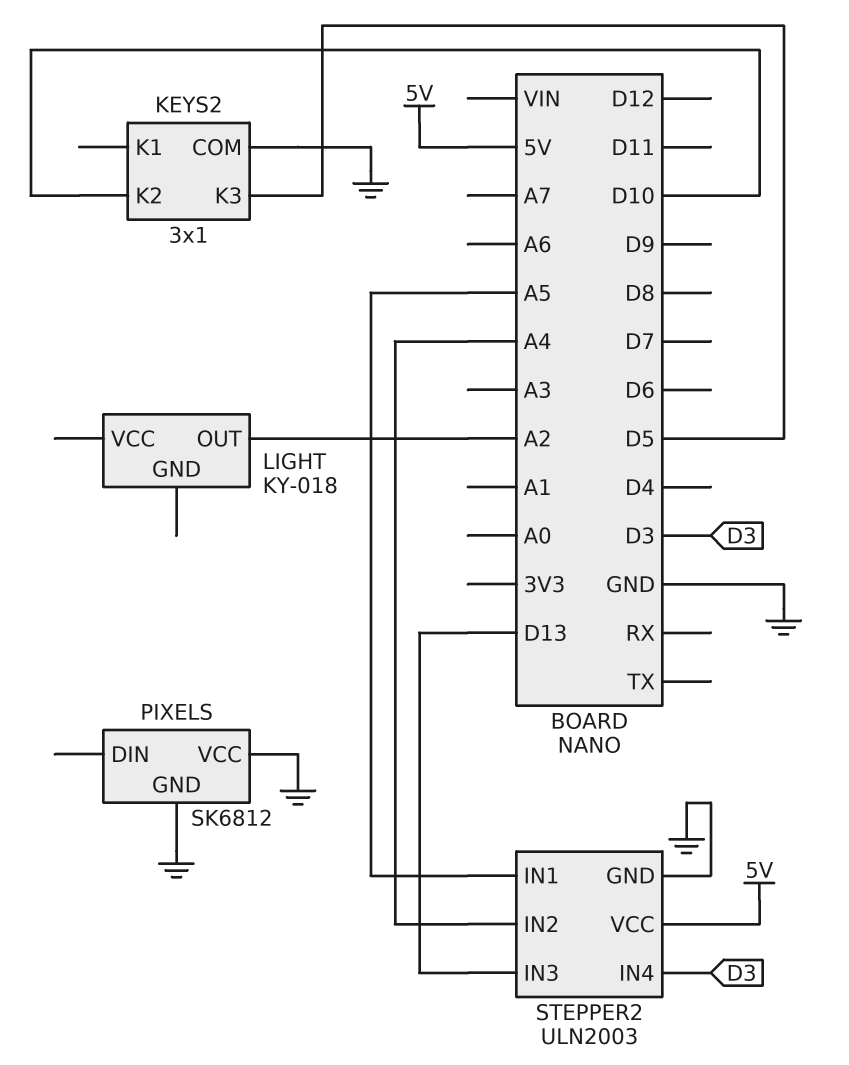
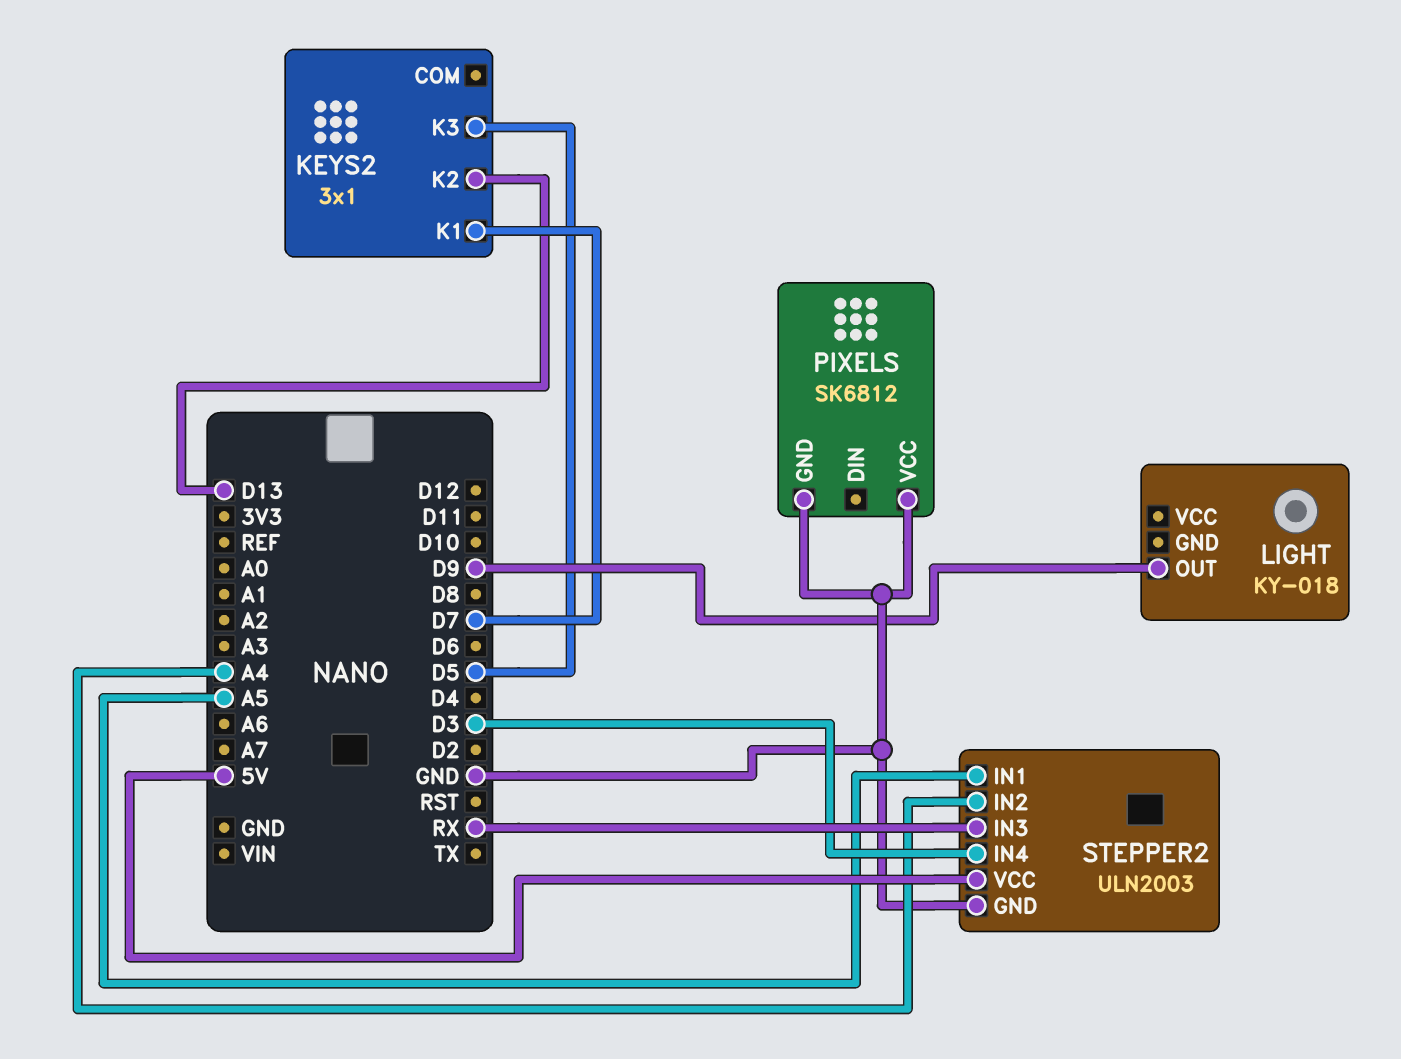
KEYS2 pin COM: GND -> none
KEYS2 pin K1: none -> D7
KEYS2 pin K2: D10 -> D13
LIGHT pin OUT: A2 -> D9
STEPPER2 pin IN3: D13 -> RX

